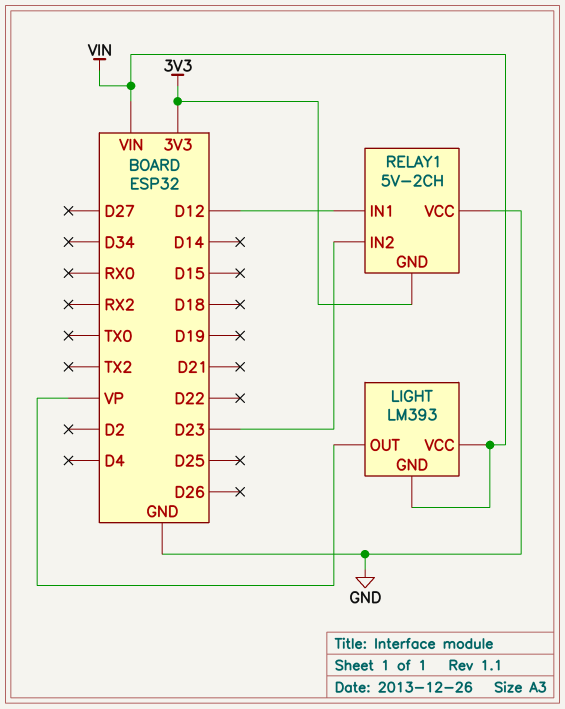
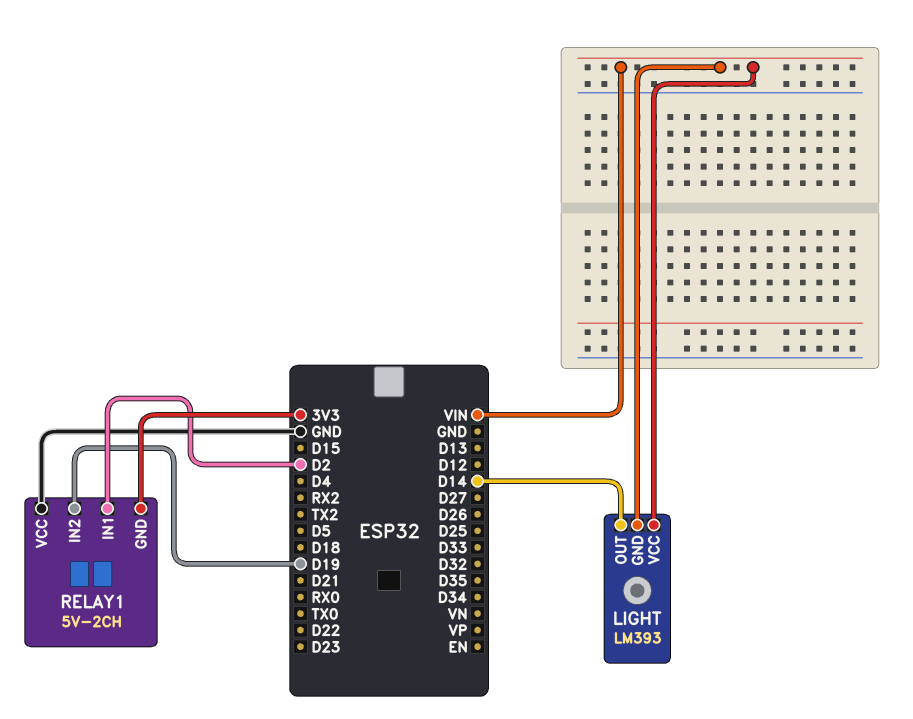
LIGHT pin OUT: VP -> D14
RELAY1 pin IN1: D12 -> D2
RELAY1 pin IN2: D23 -> D19

